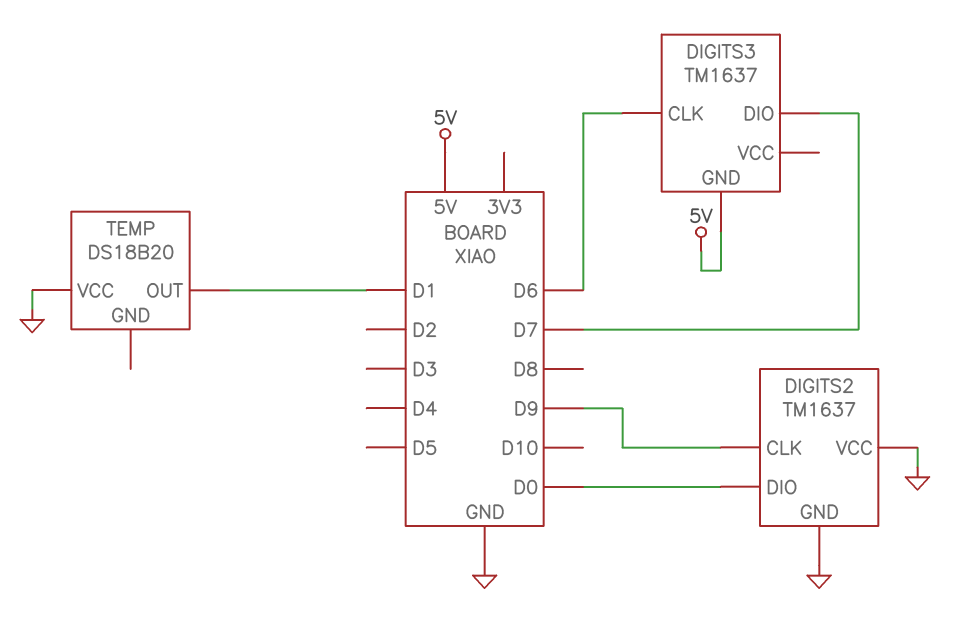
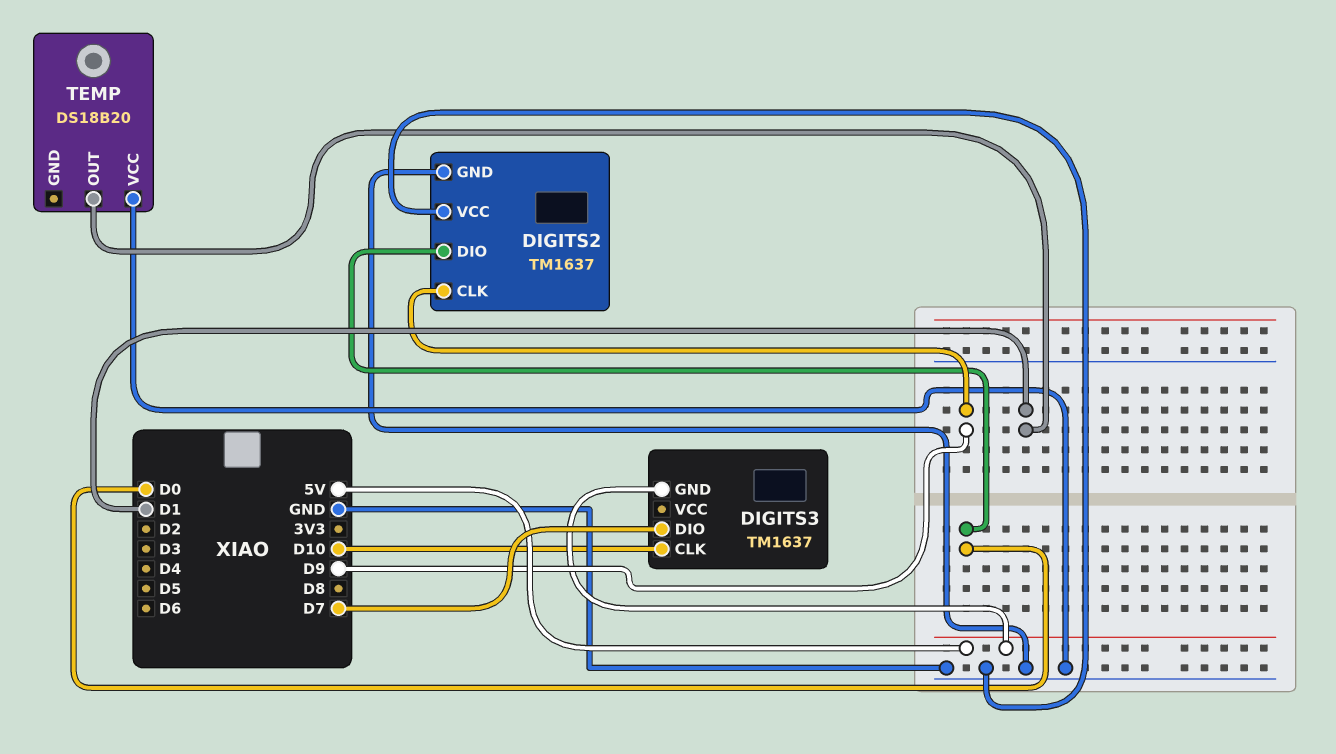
DIGITS3 pin CLK: D6 -> D10

